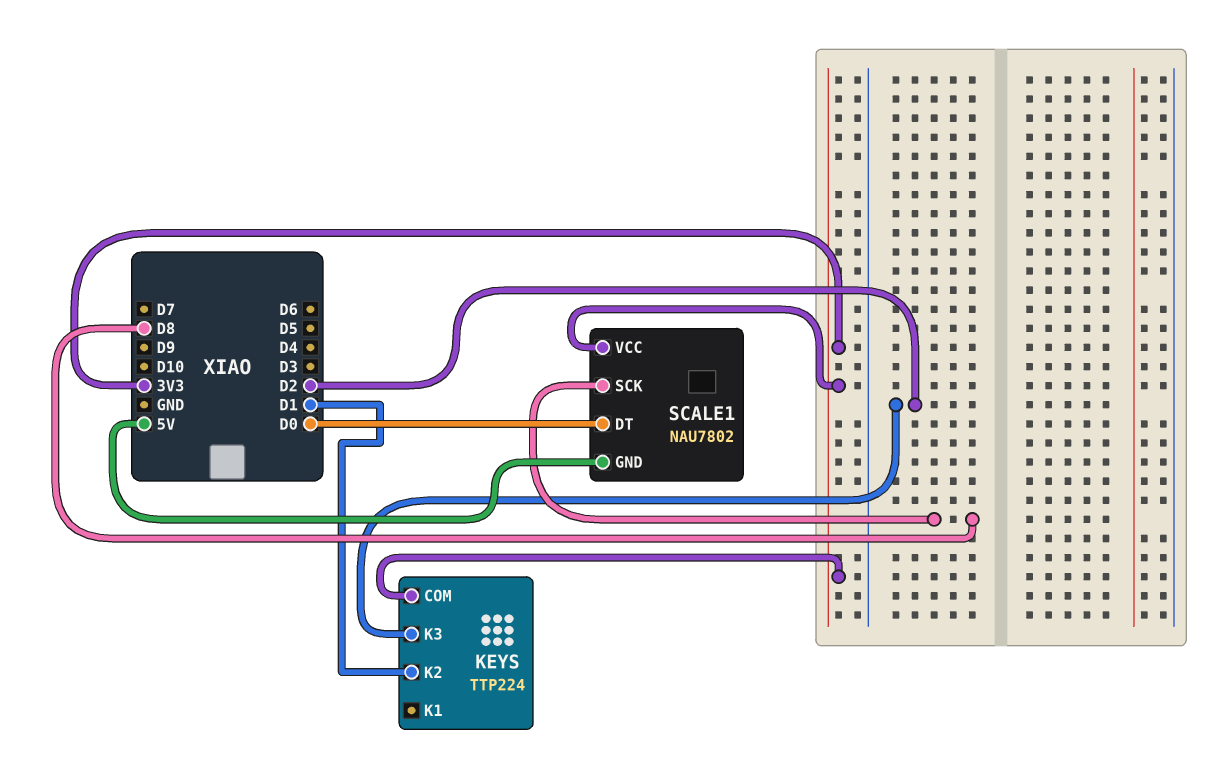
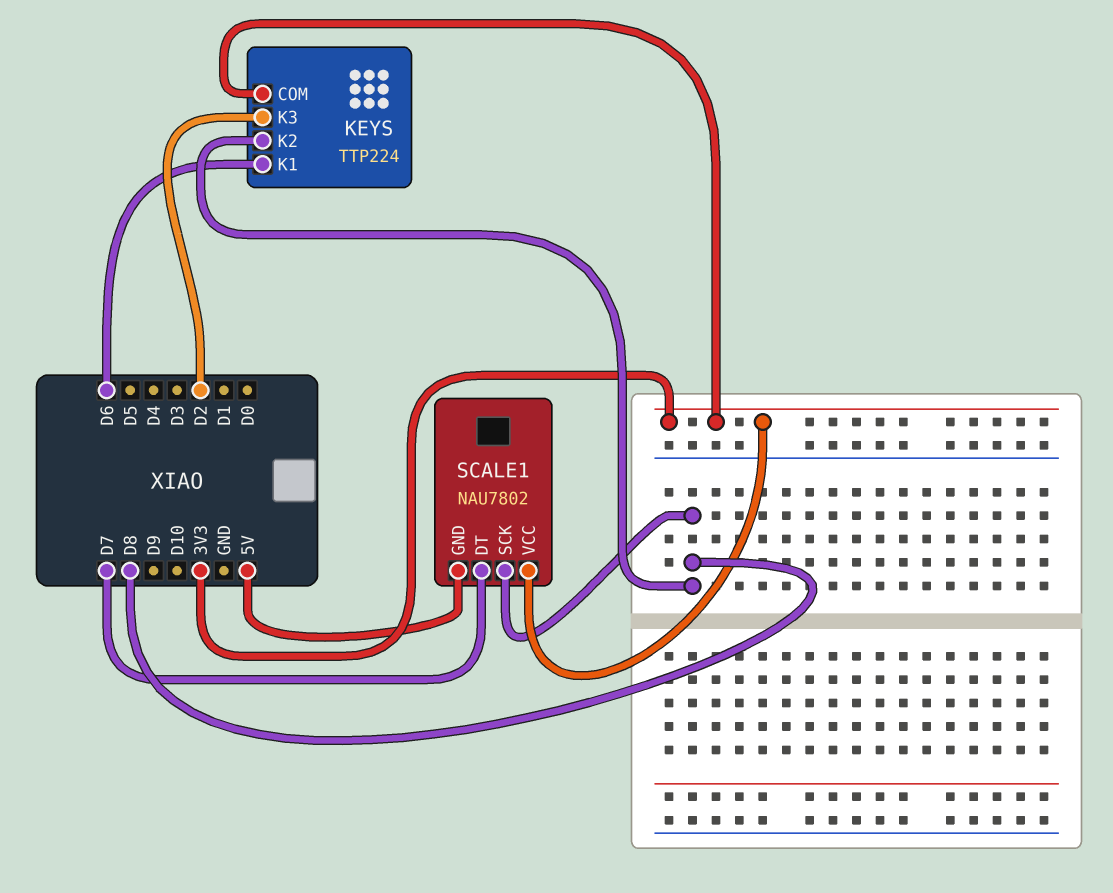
KEYS pin K1: none -> D6
KEYS pin K2: D1 -> D8
SCALE1 pin DT: D0 -> D7

